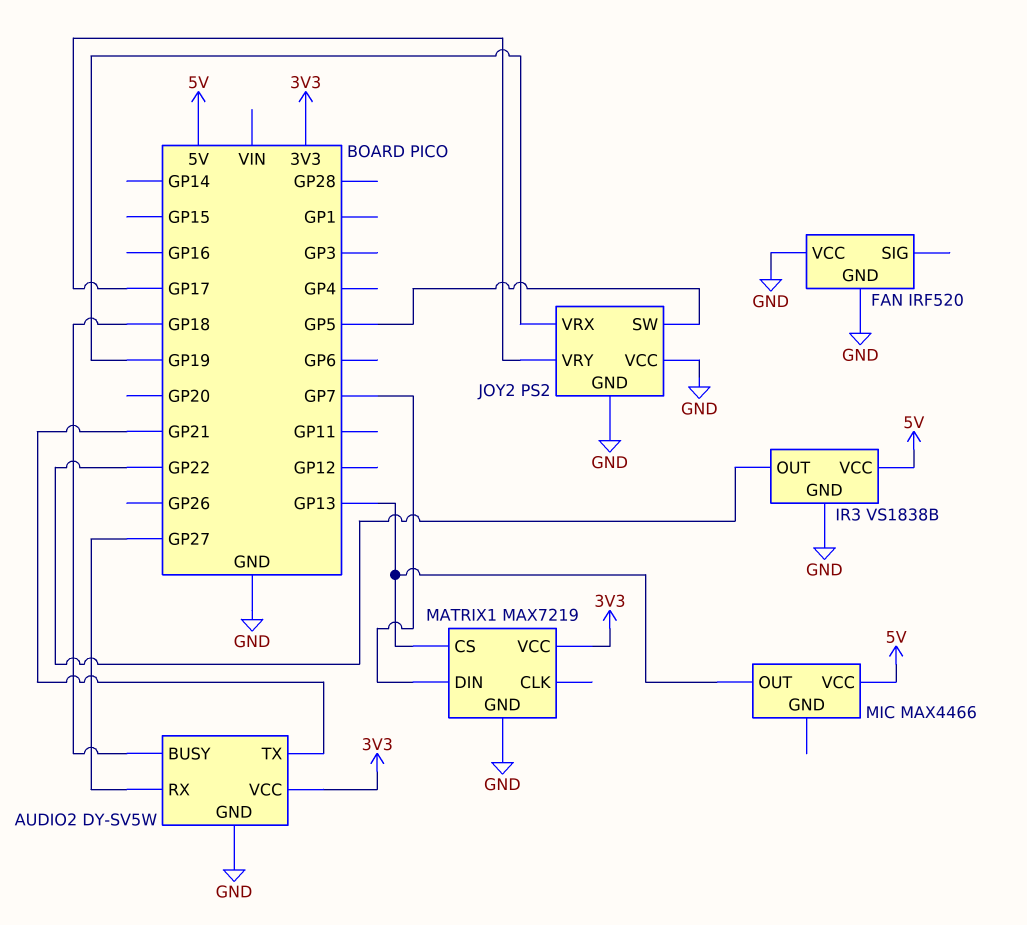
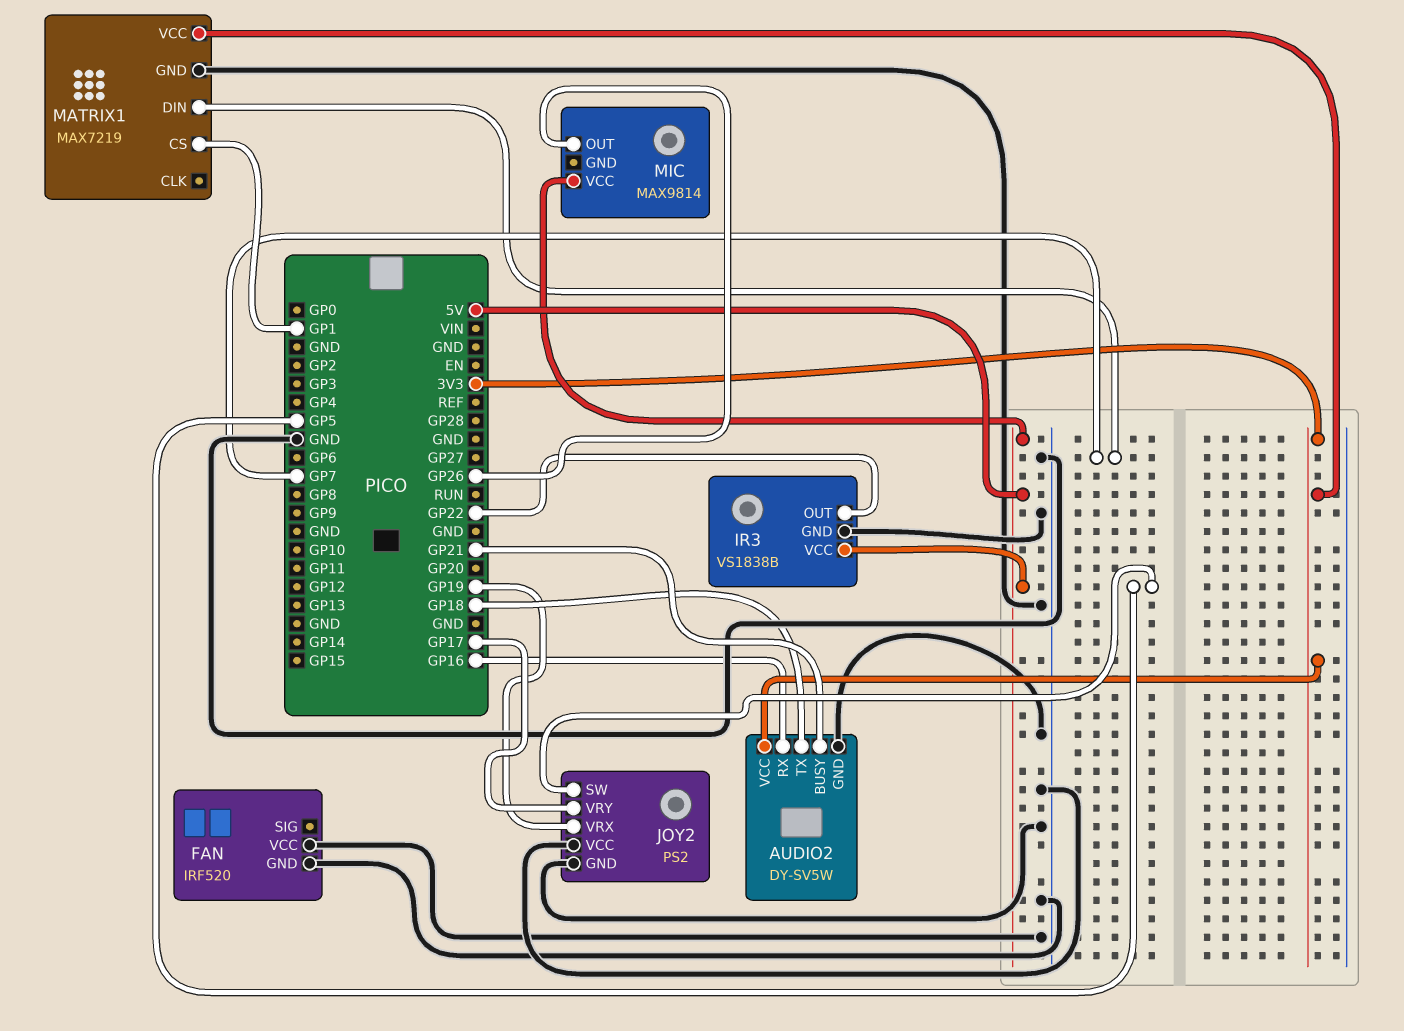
AUDIO2 pin BUSY: GP18 -> GP21
AUDIO2 pin RX: GP27 -> GP16
AUDIO2 pin TX: GP21 -> GP18
MATRIX1 pin CS: GP13 -> GP1
MIC: MAX4466 -> MAX9814
MIC pin OUT: GP13 -> GP26

